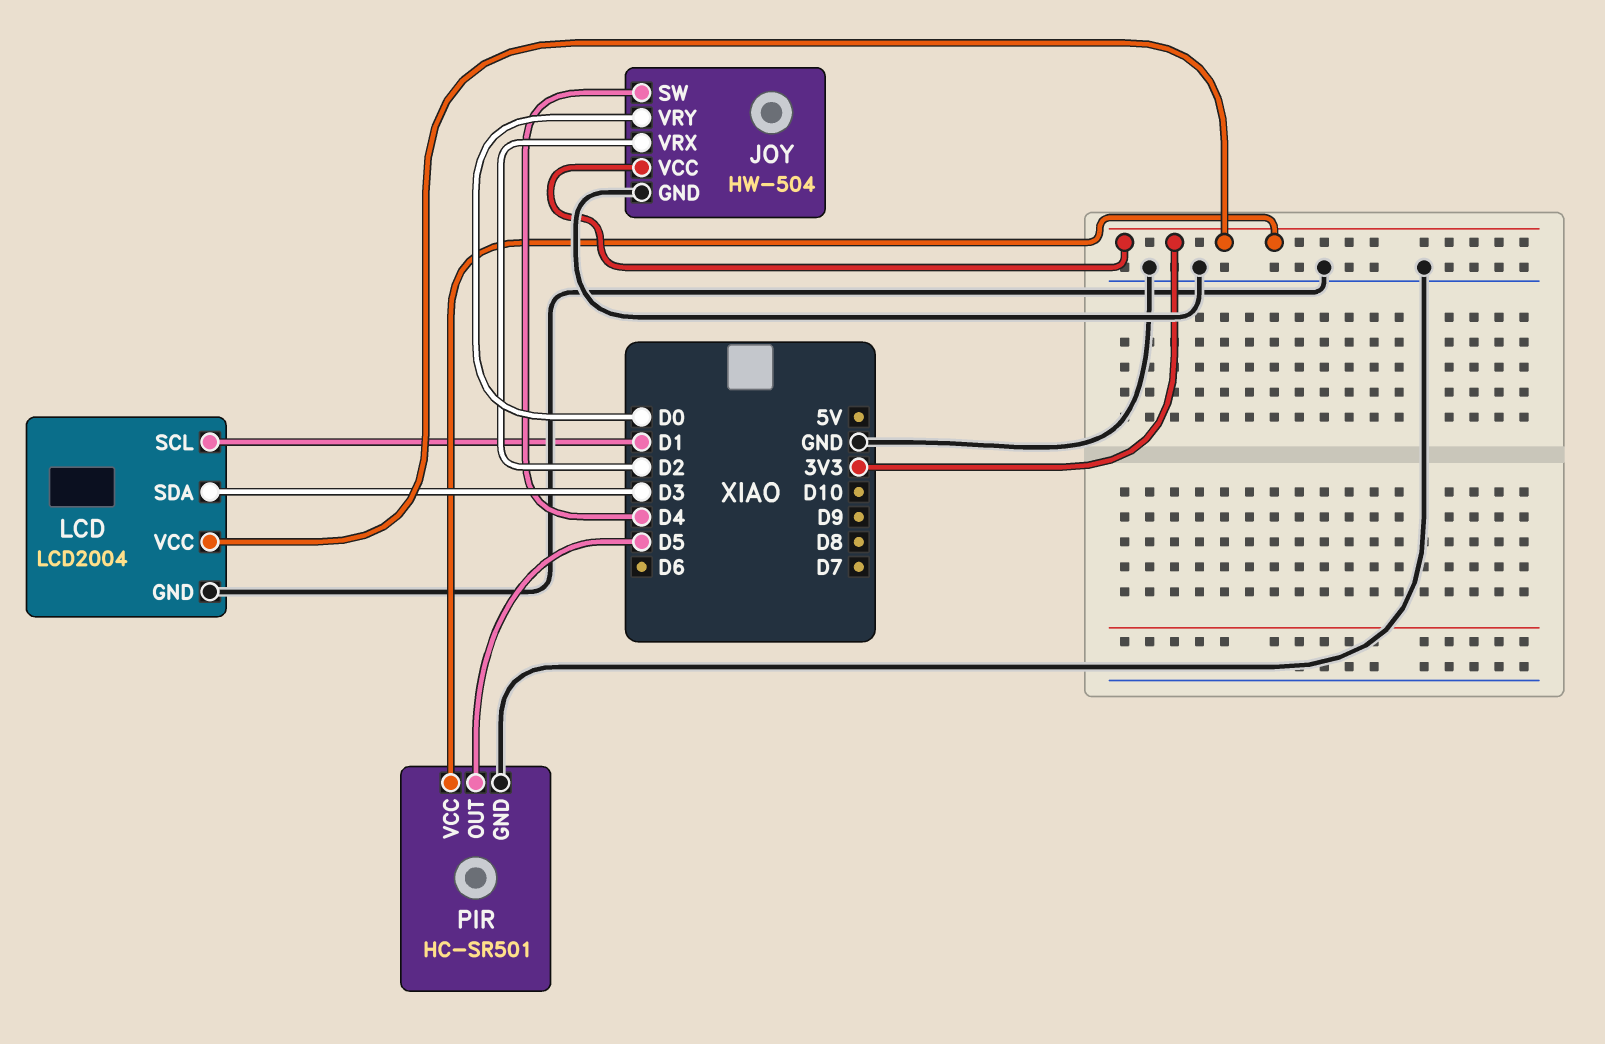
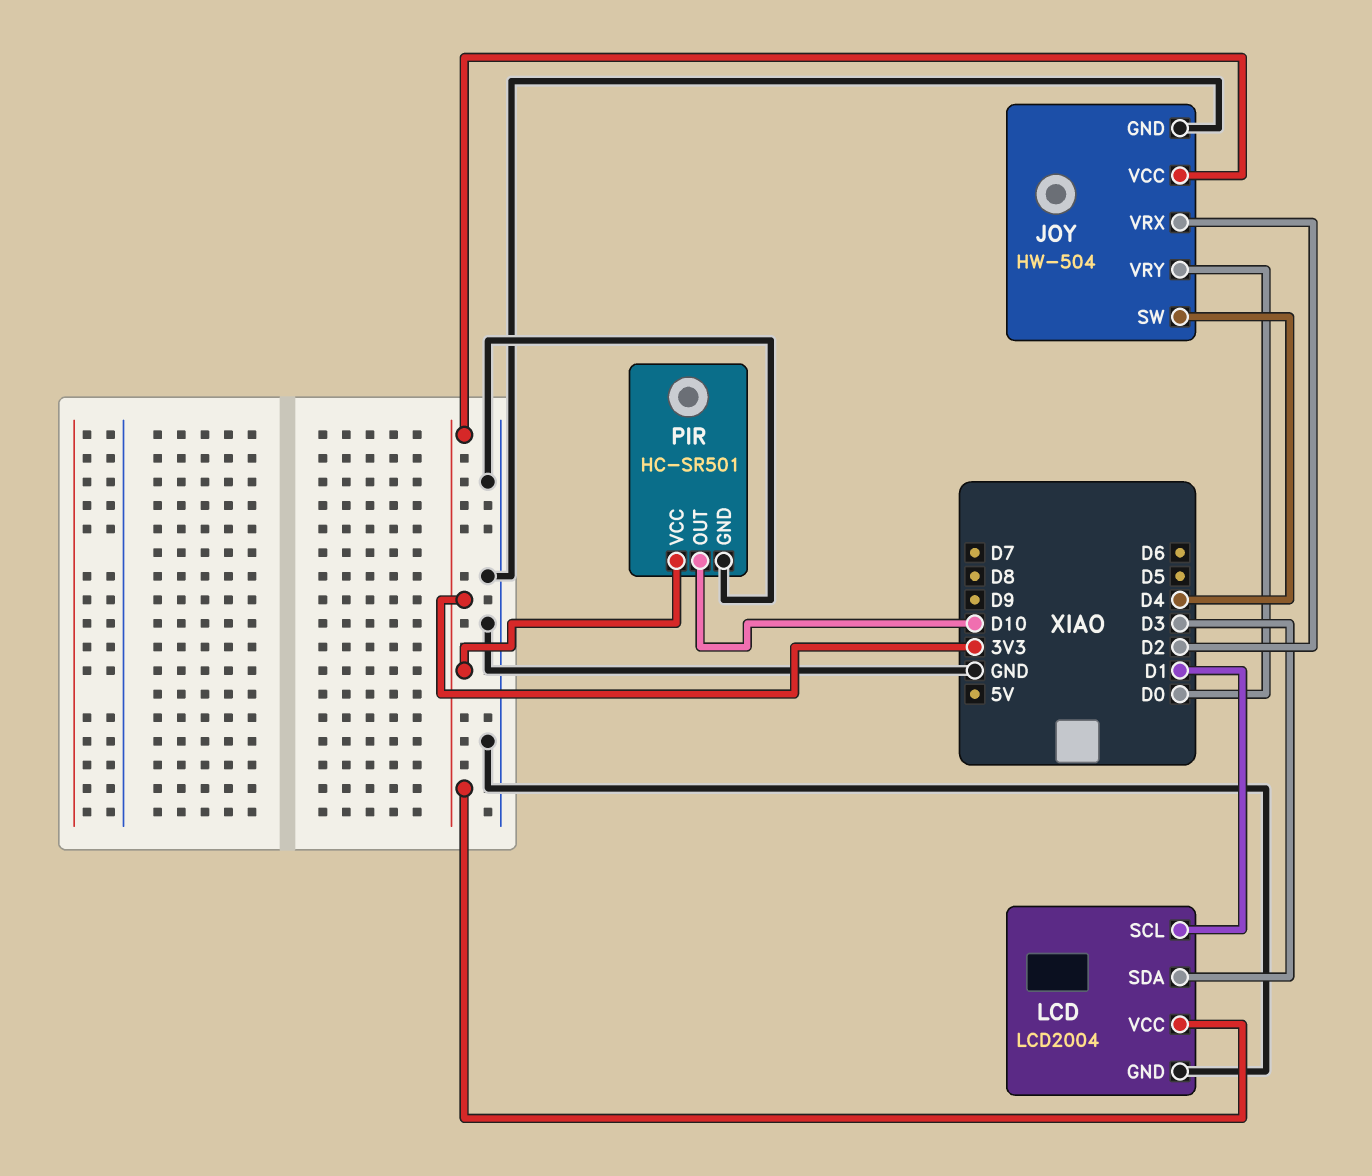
PIR pin OUT: D5 -> D10

